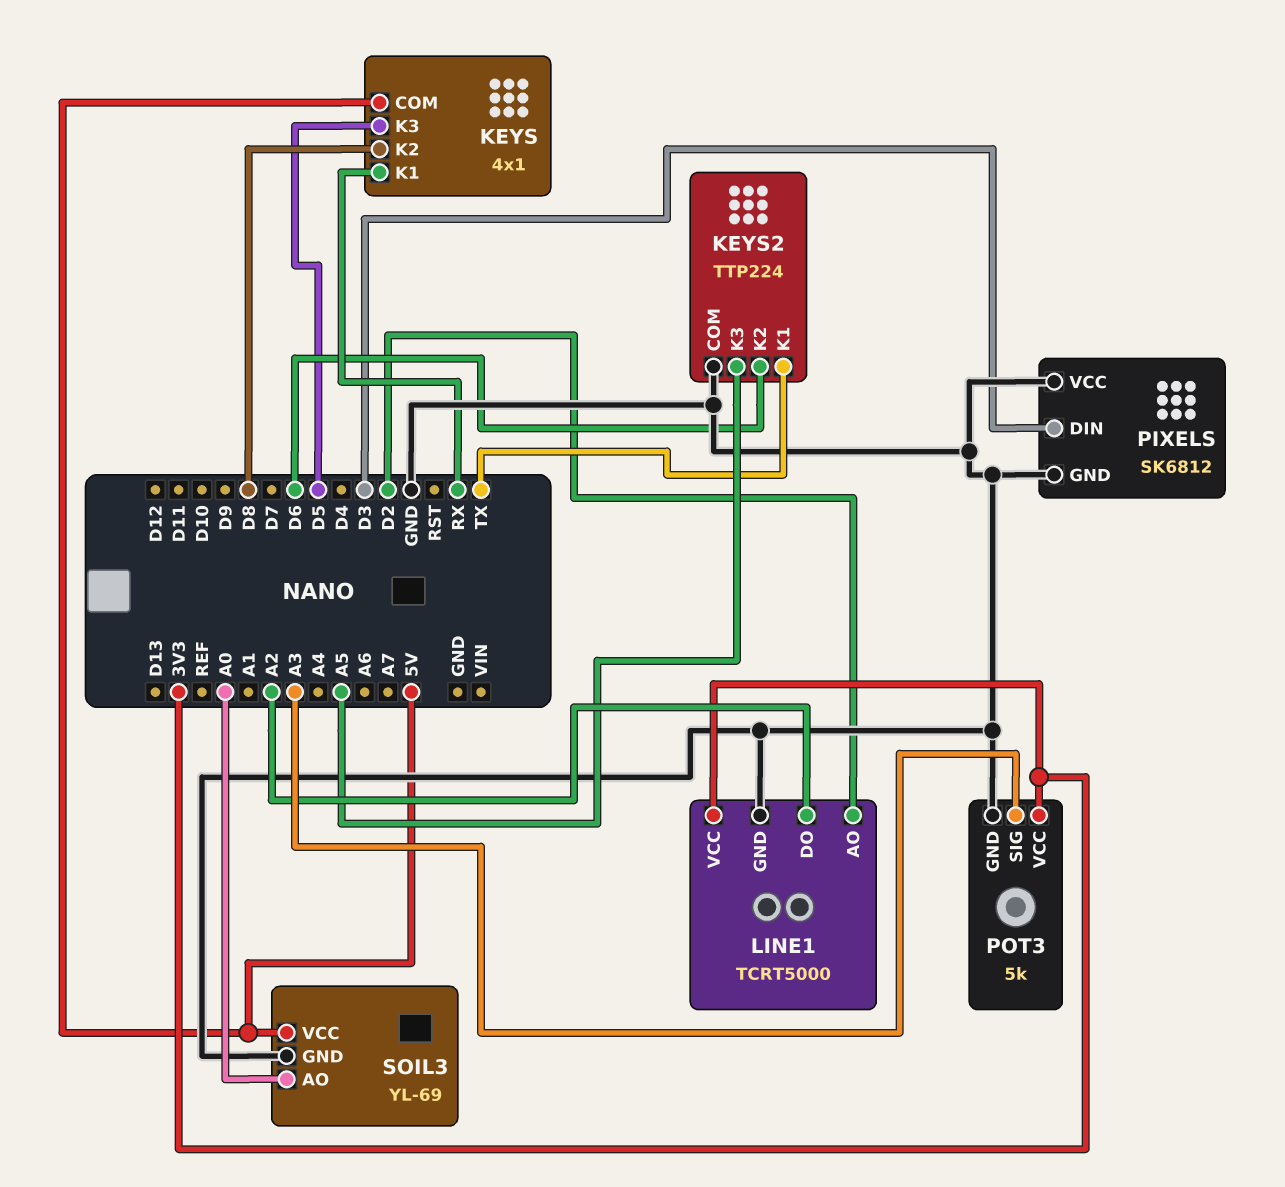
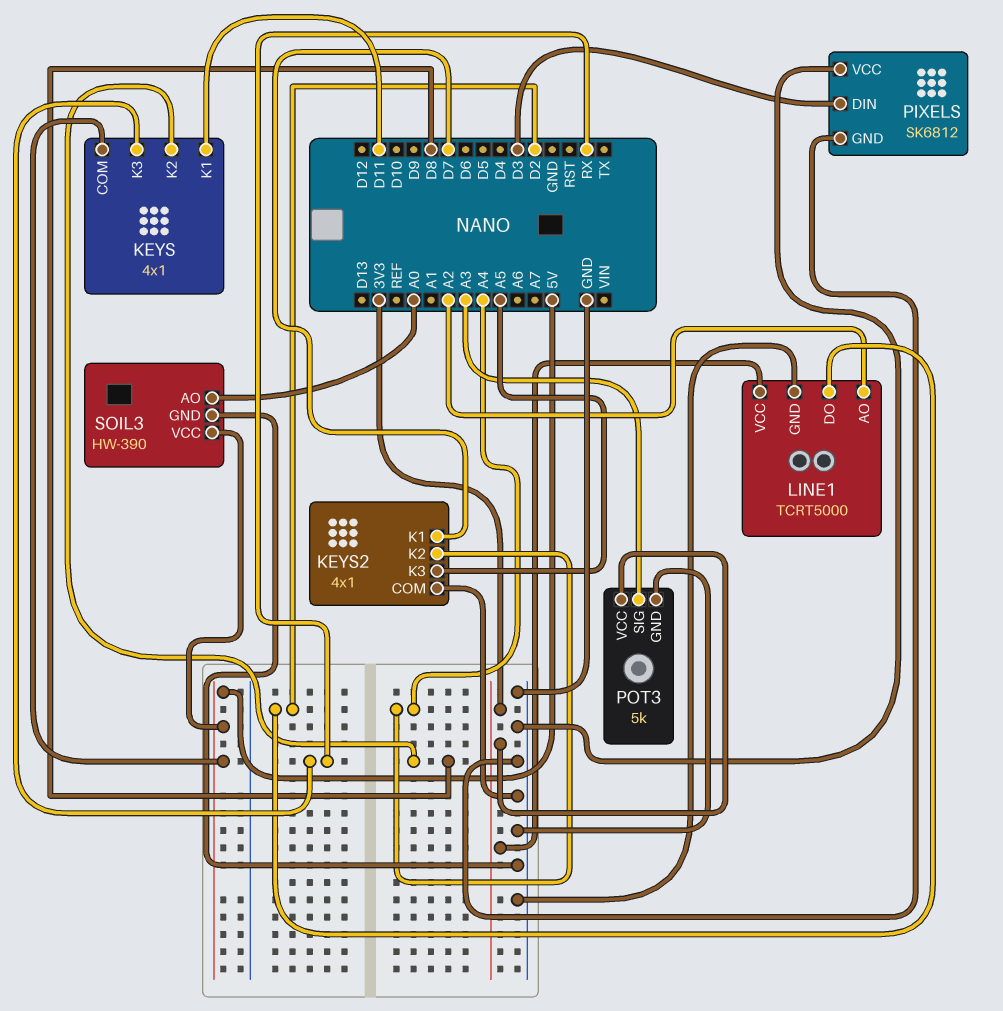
KEYS pin K1: RX -> D11
KEYS pin K3: D5 -> RX
KEYS2: TTP224 -> 4x1
KEYS2 pin K1: TX -> D7
KEYS2 pin K2: D6 -> A4
LINE1 pin AO: D2 -> A2
LINE1 pin DO: A2 -> D2
SOIL3: YL-69 -> HW-390

